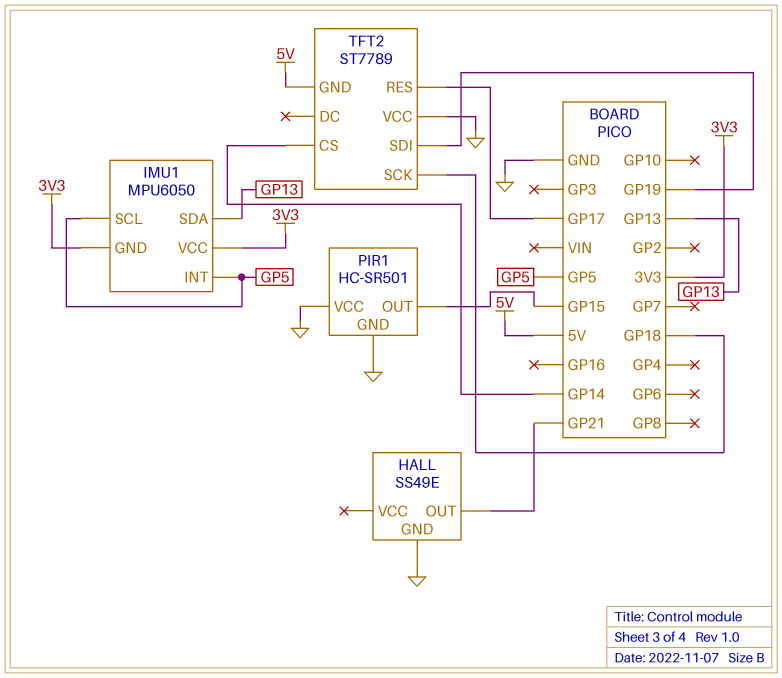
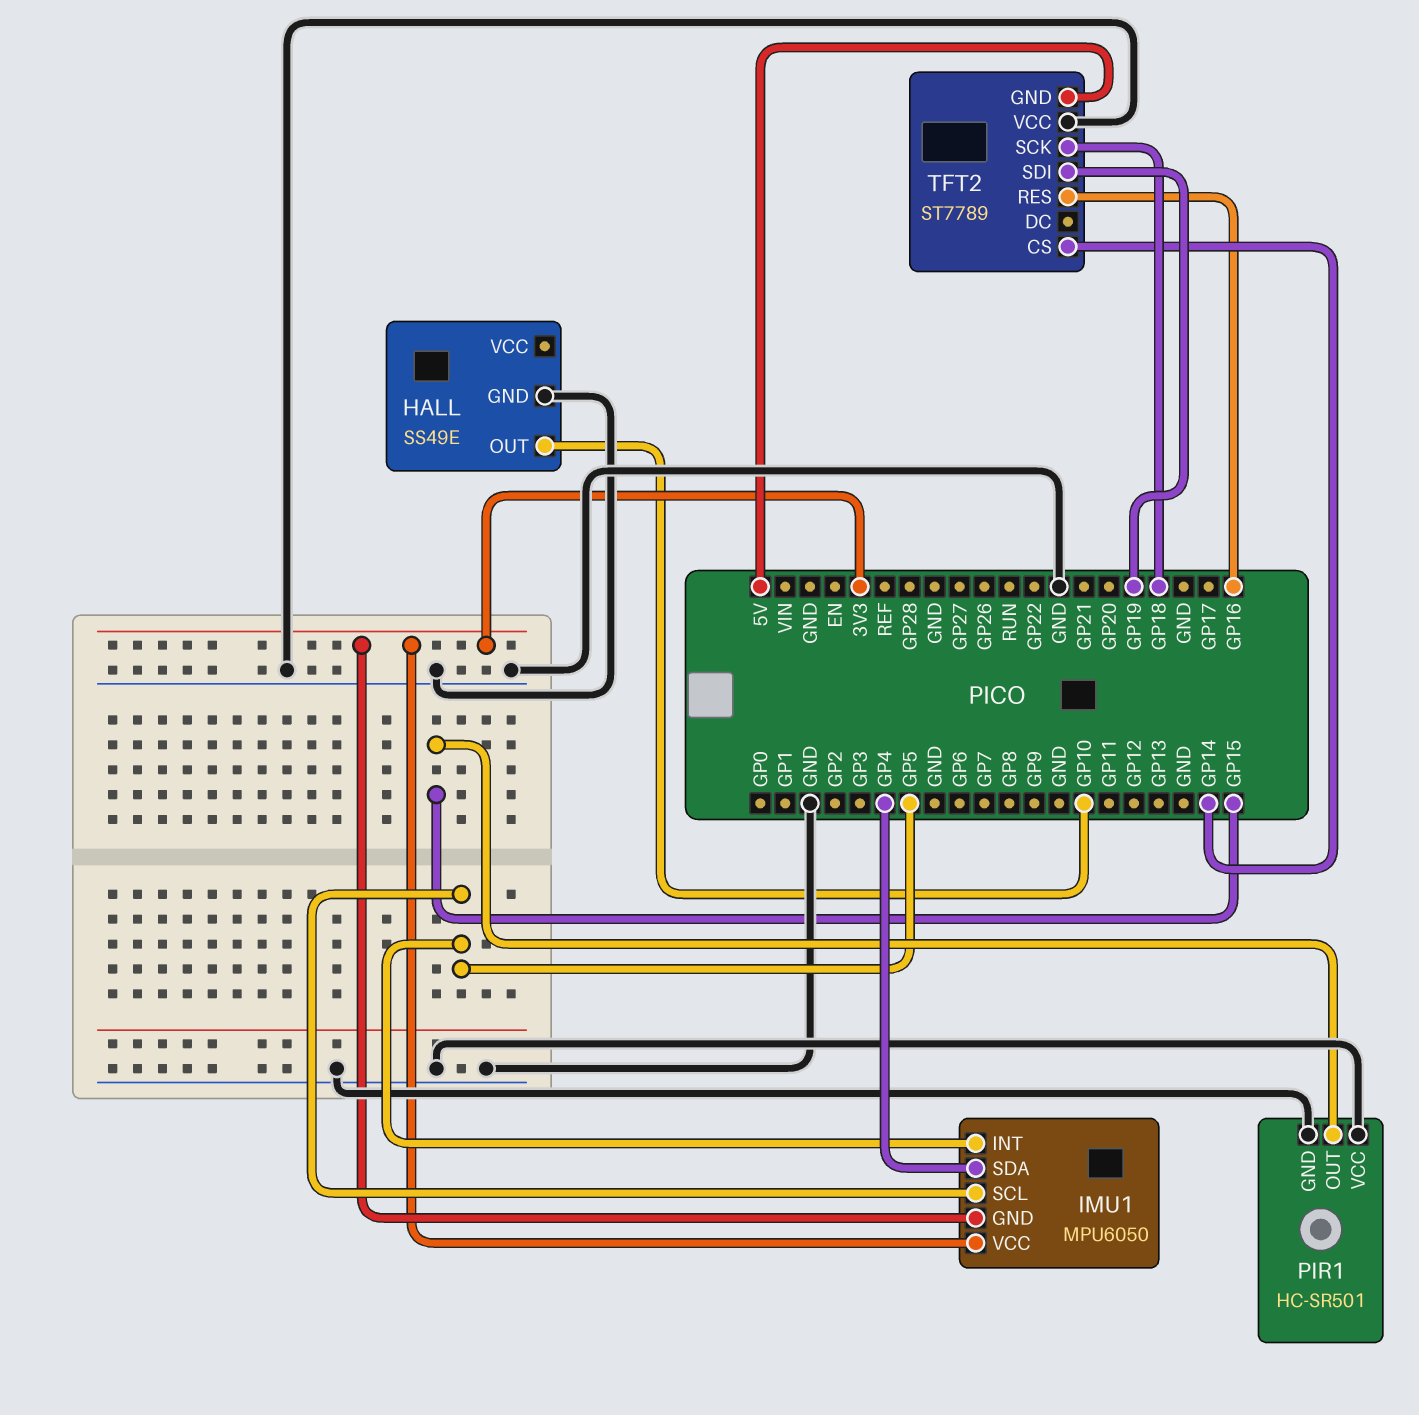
HALL pin OUT: GP21 -> GP10
IMU1 pin SDA: GP13 -> GP4
TFT2 pin RES: GP17 -> GP16

